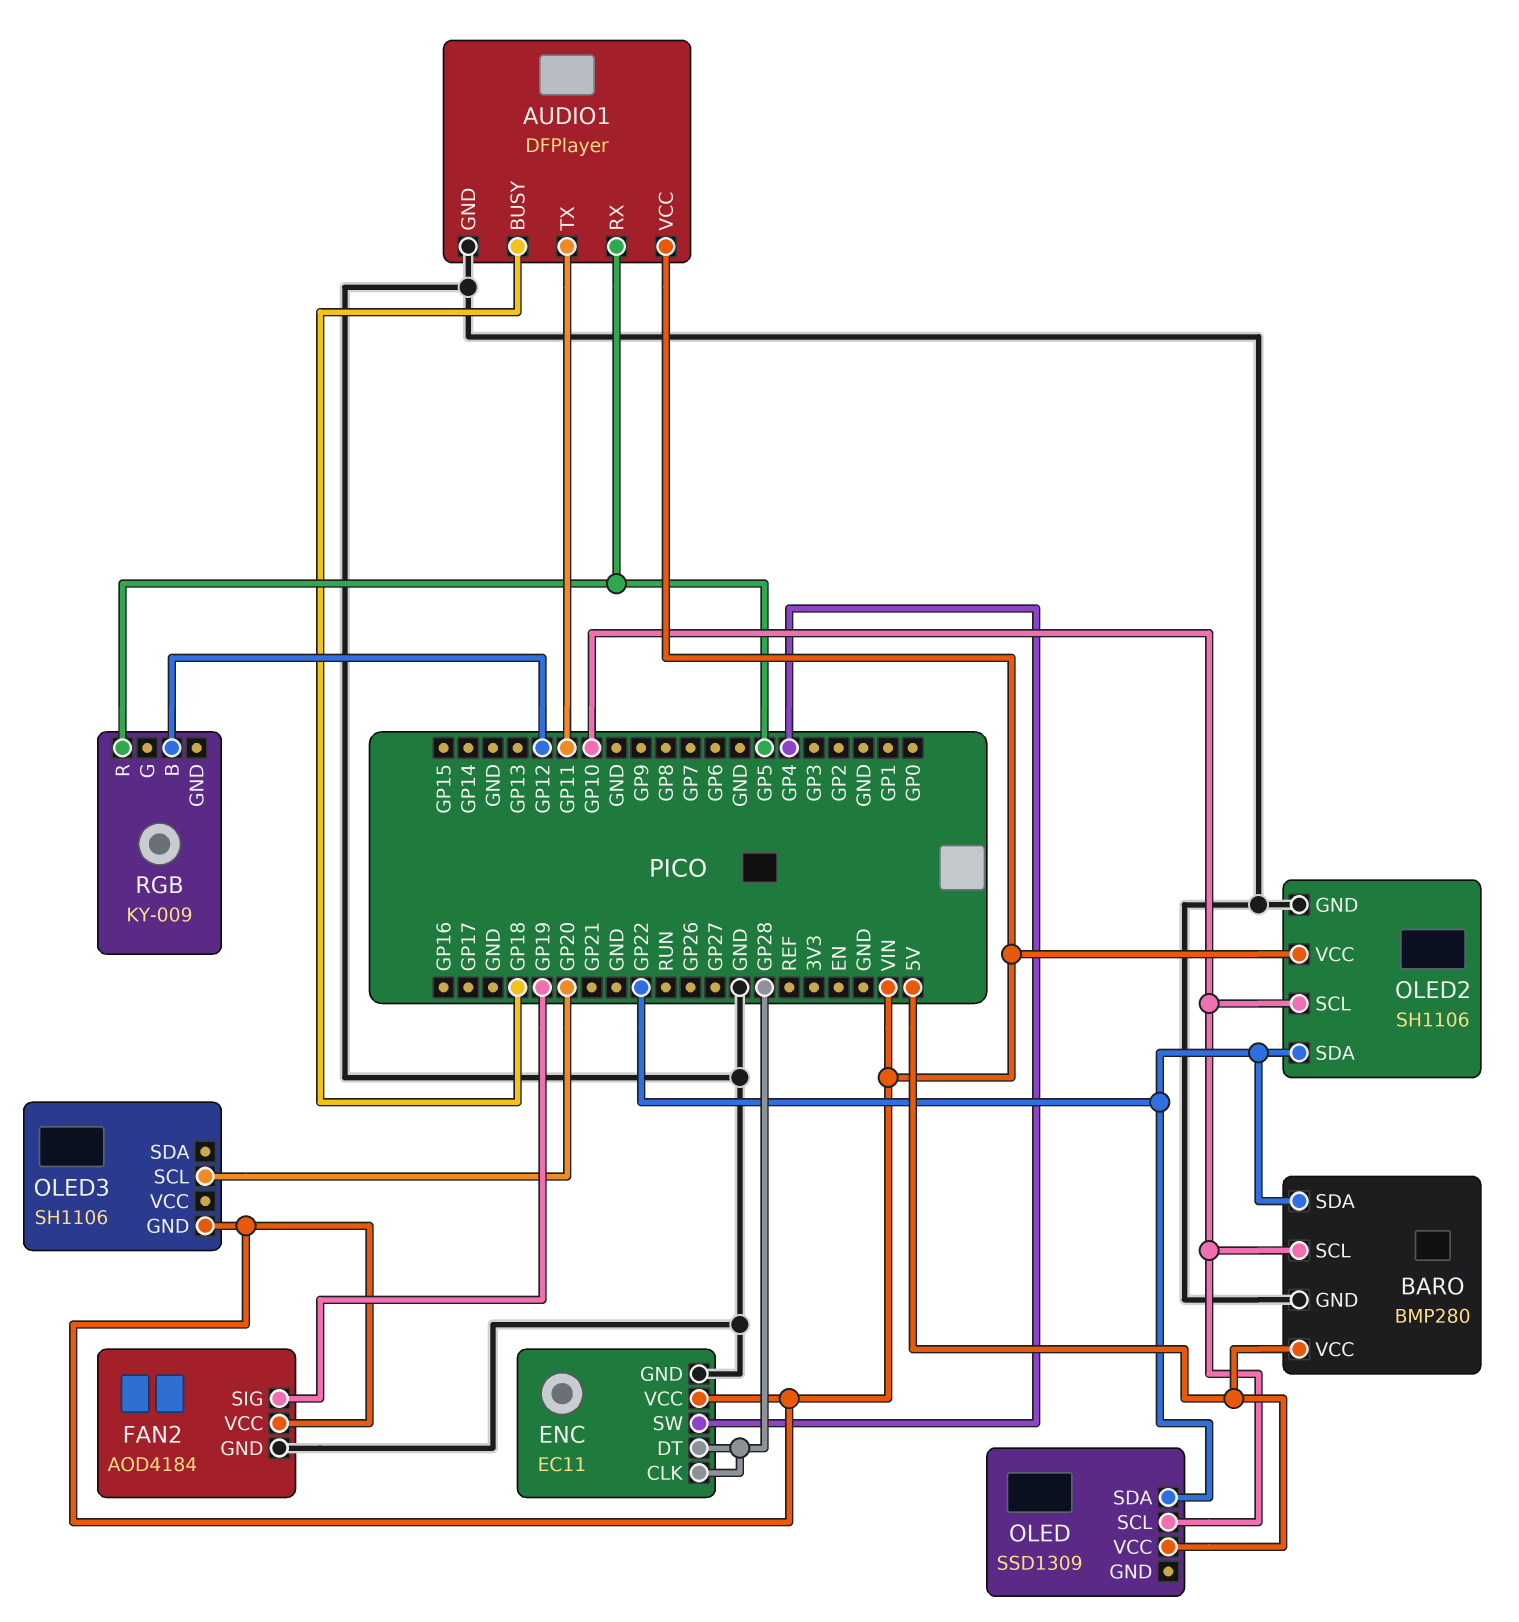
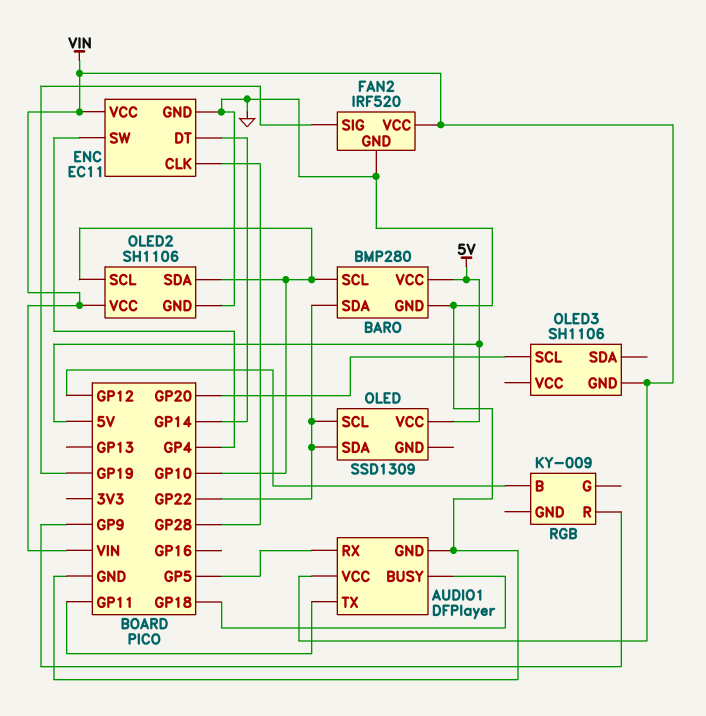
ENC pin DT: GP28 -> GP14
FAN2: AOD4184 -> IRF520
OLED pin SCL: GP10 -> GP22
OLED2 pin SDA: GP22 -> GP10
RGB pin R: GP5 -> GP9

